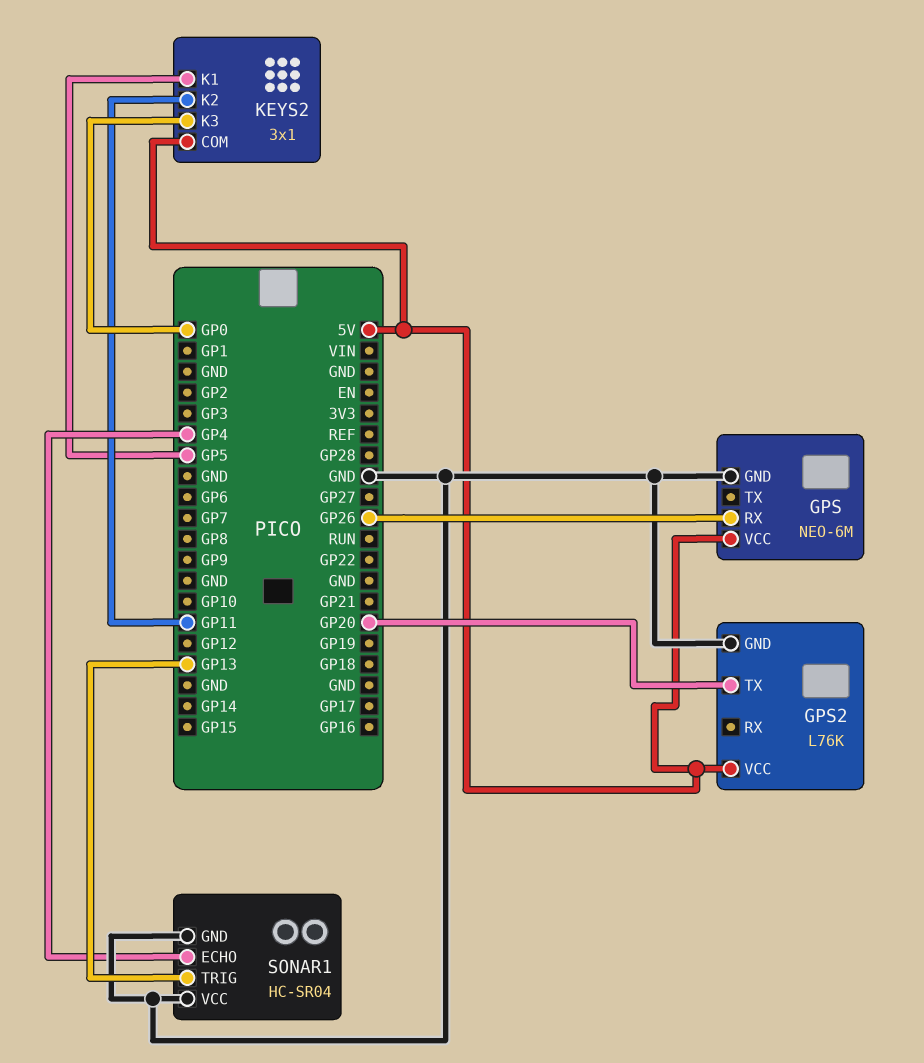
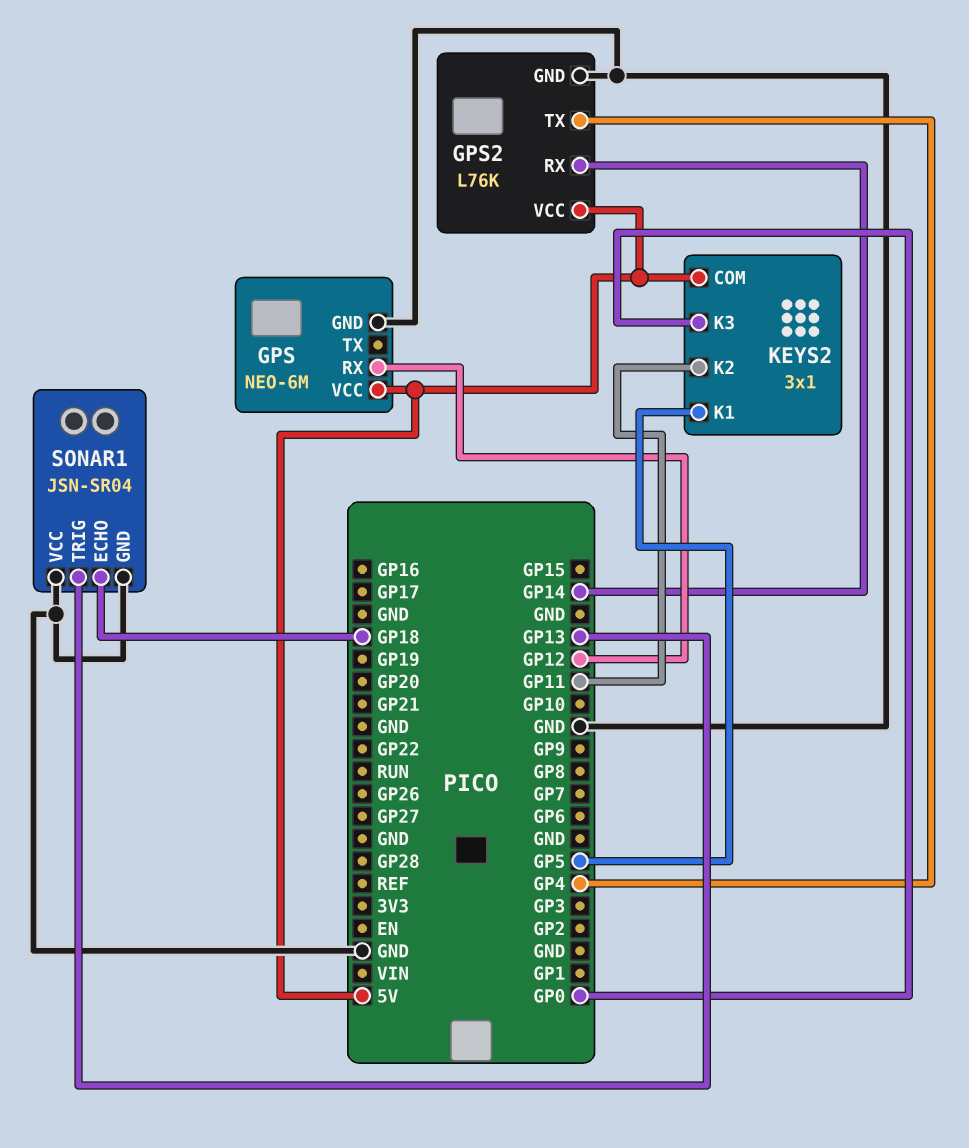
GPS pin RX: GP26 -> GP12
GPS2 pin RX: none -> GP14
GPS2 pin TX: GP20 -> GP4
SONAR1: HC-SR04 -> JSN-SR04
SONAR1 pin ECHO: GP4 -> GP18

